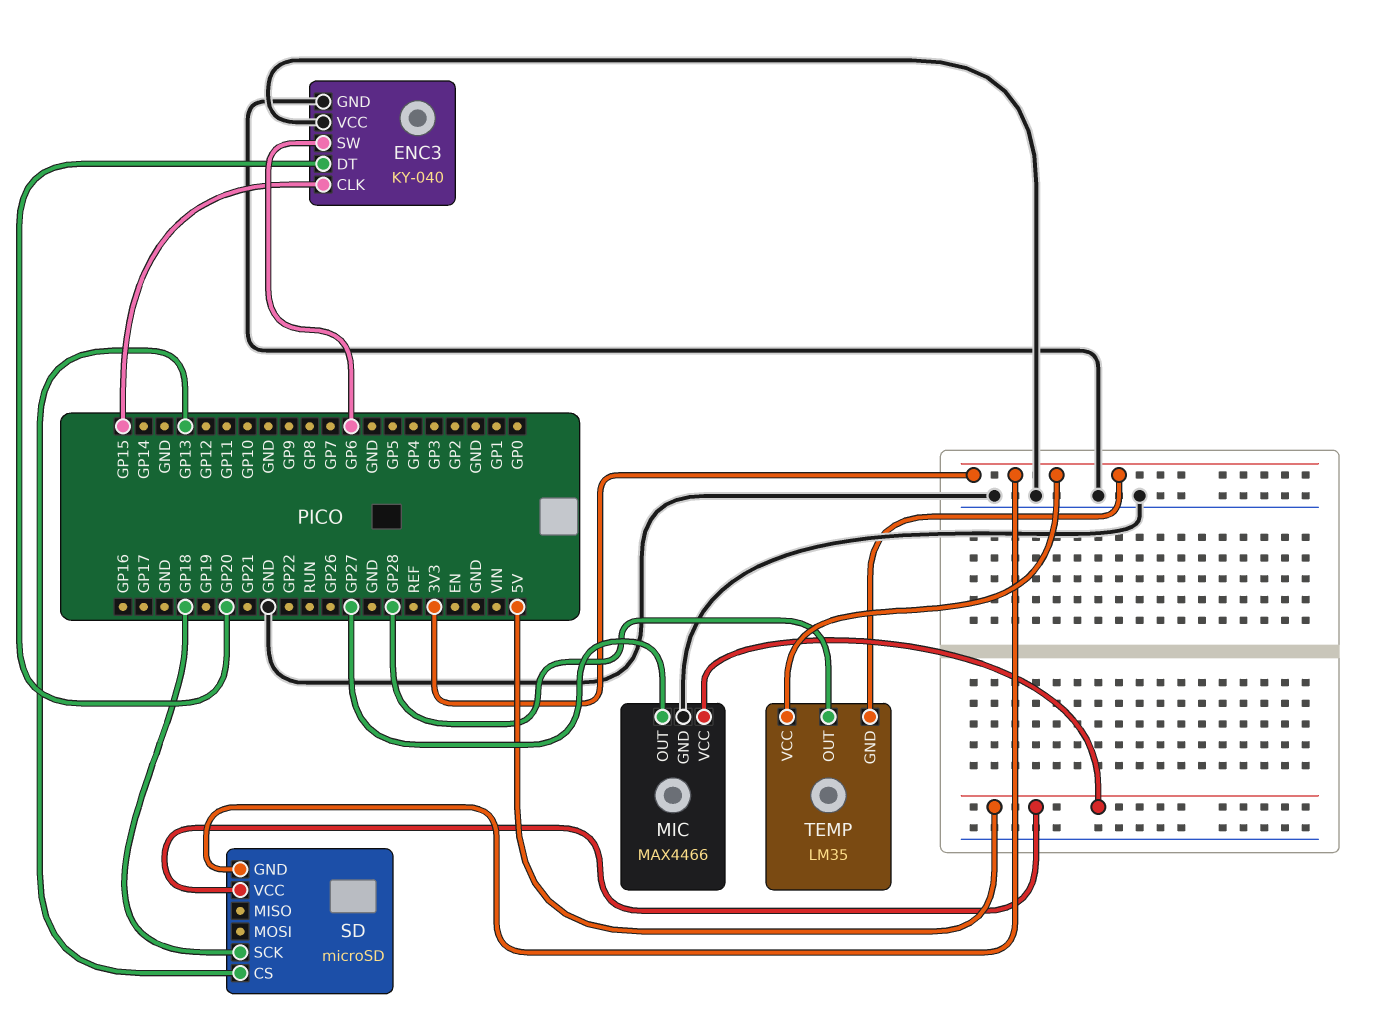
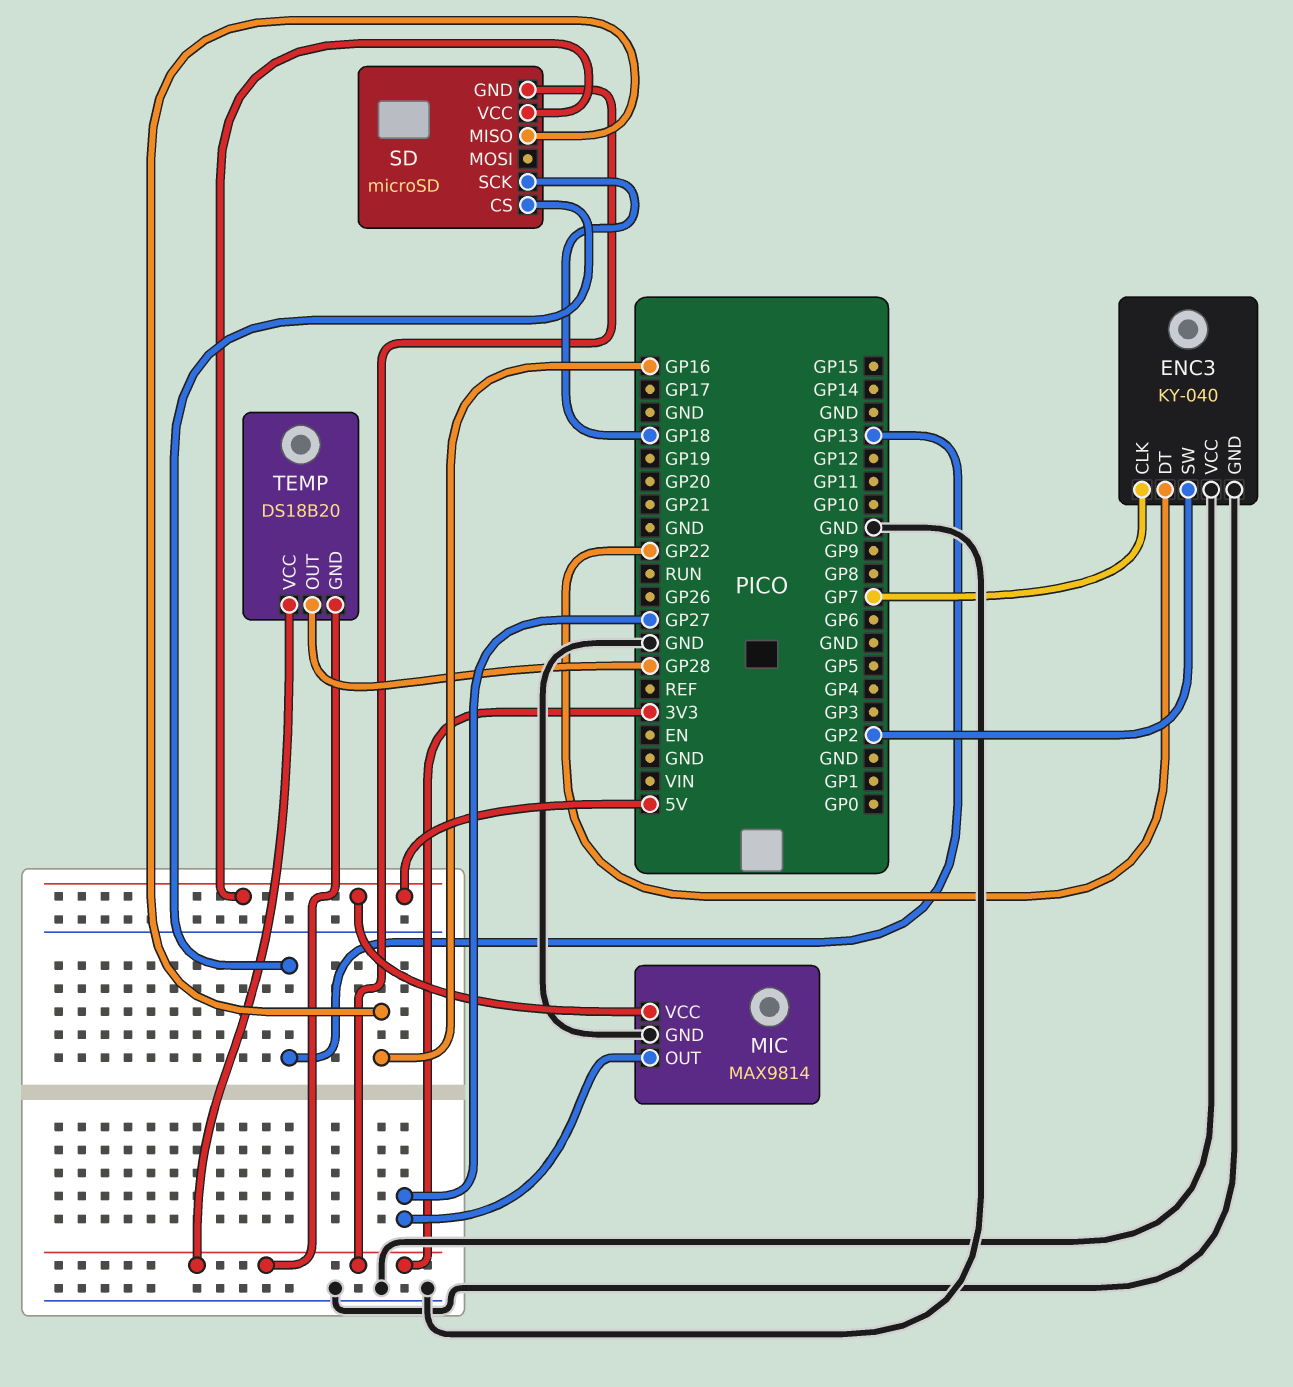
ENC3 pin CLK: GP15 -> GP7
ENC3 pin DT: GP20 -> GP22
ENC3 pin SW: GP6 -> GP2
MIC: MAX4466 -> MAX9814
SD pin MISO: none -> GP16
TEMP: LM35 -> DS18B20

